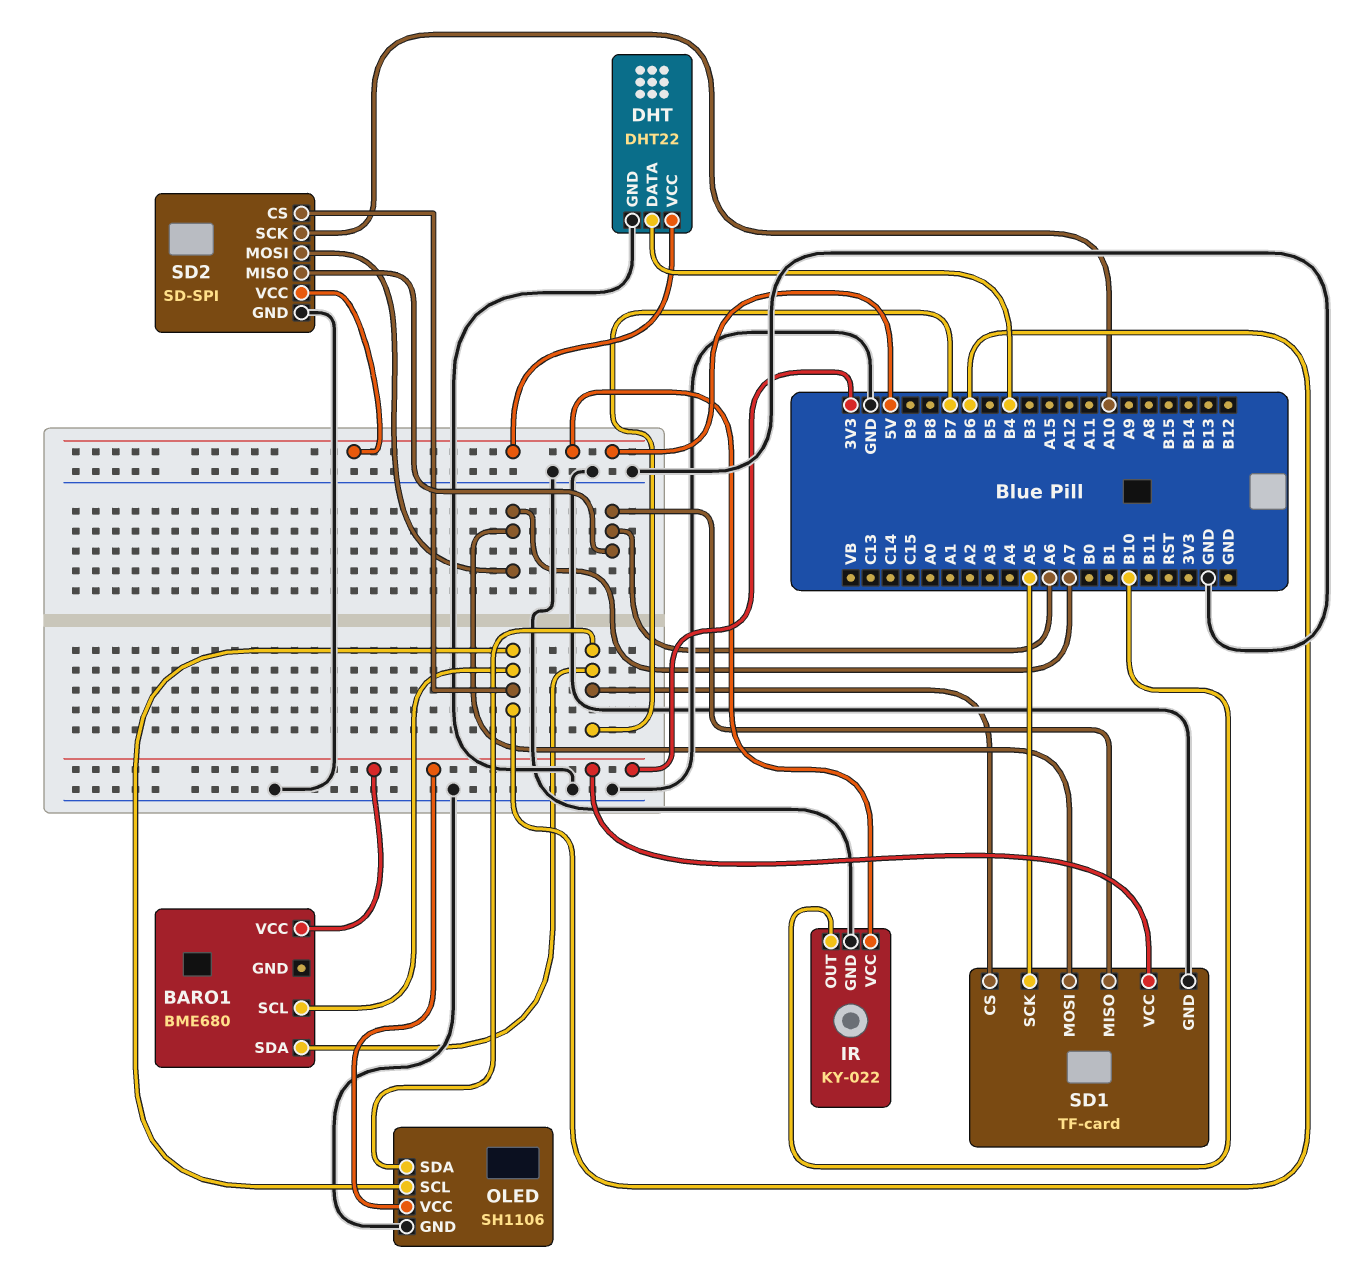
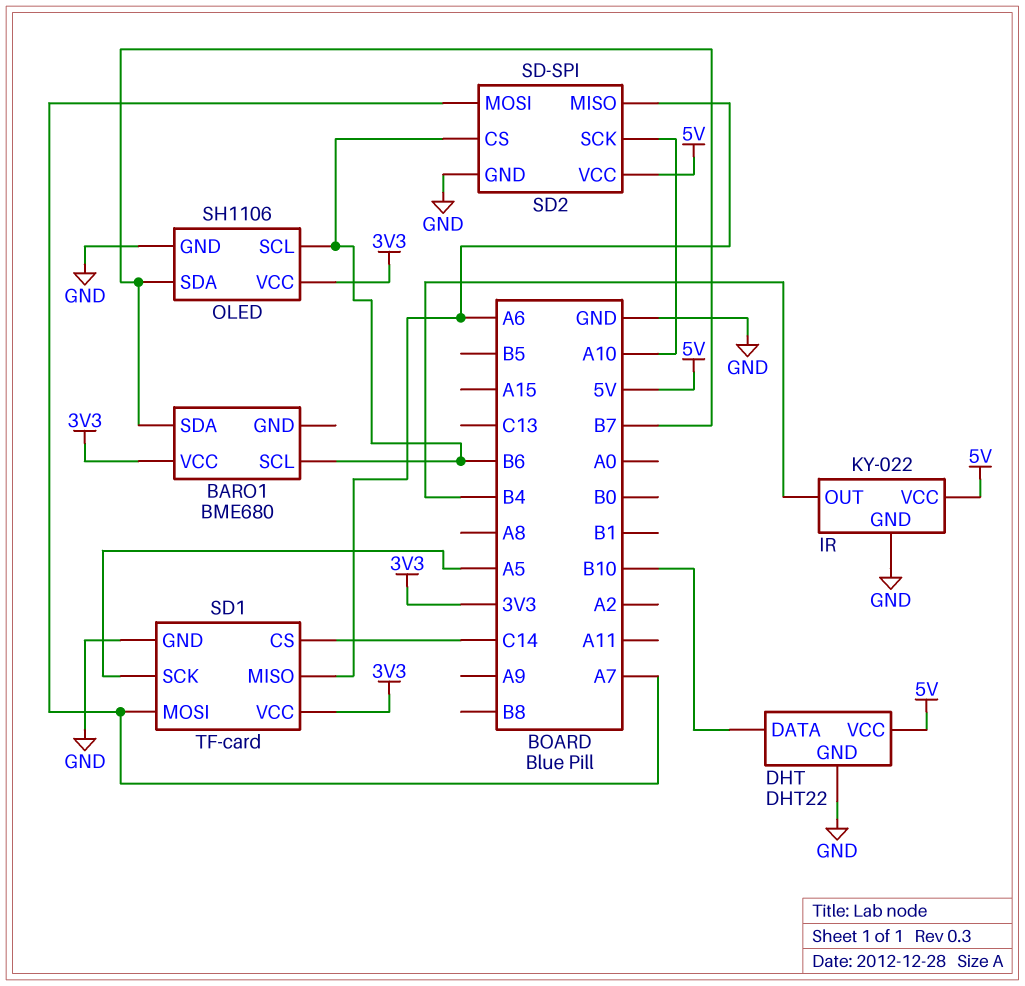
DHT pin DATA: B4 -> B10
IR pin OUT: B10 -> B4
SD1 pin CS: B7 -> C14

